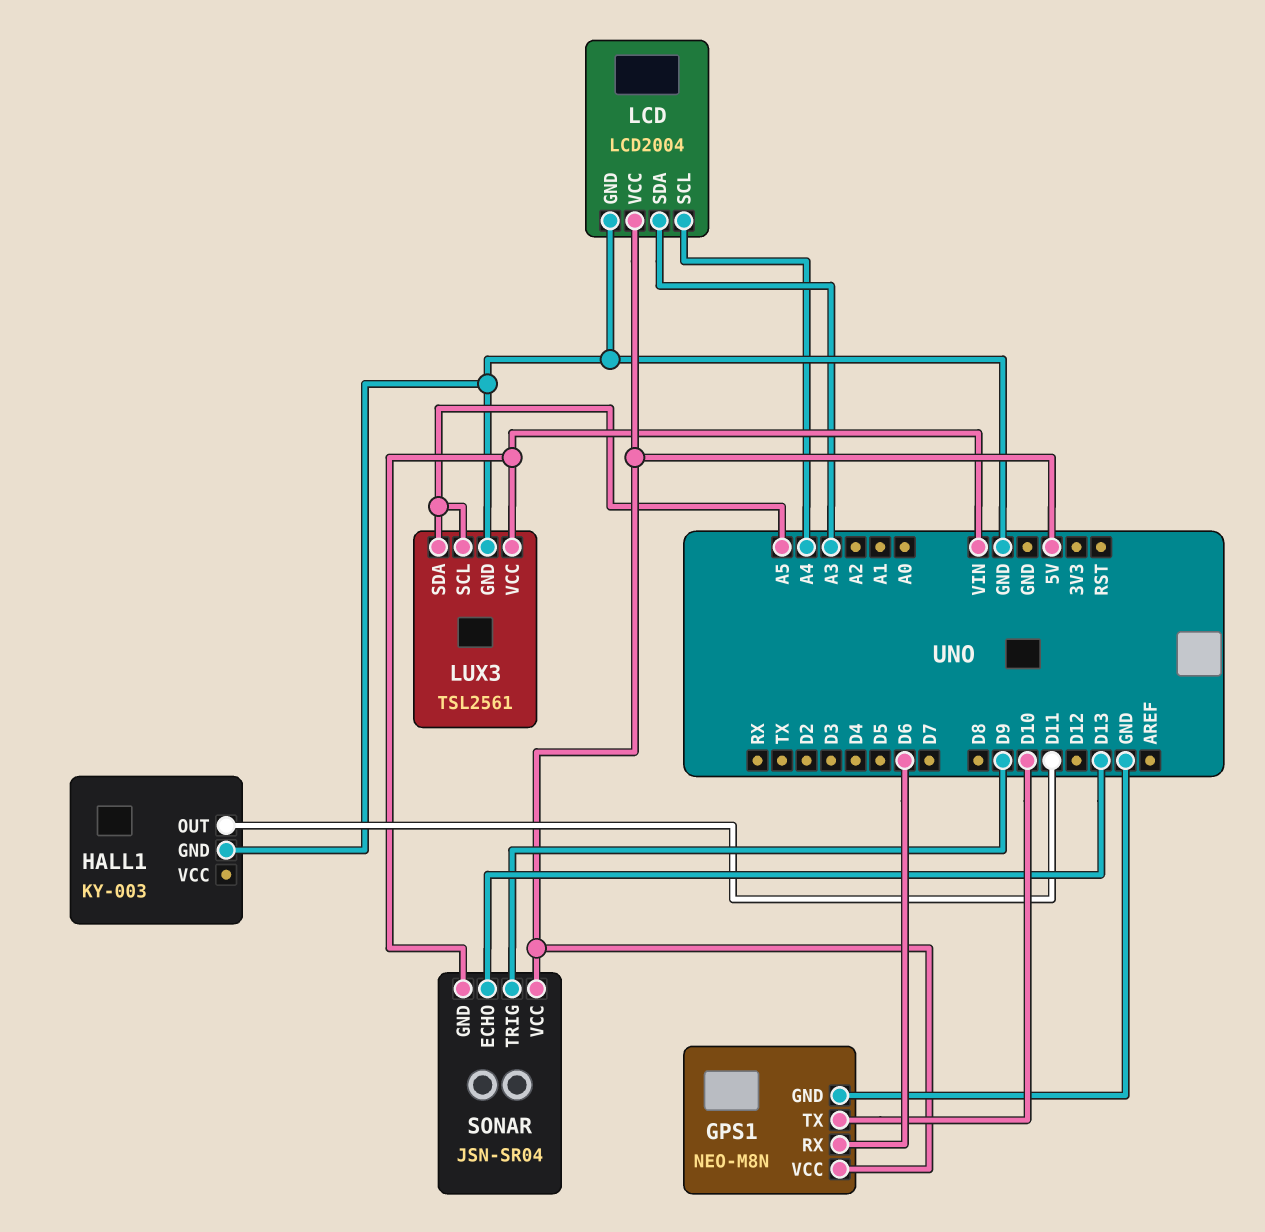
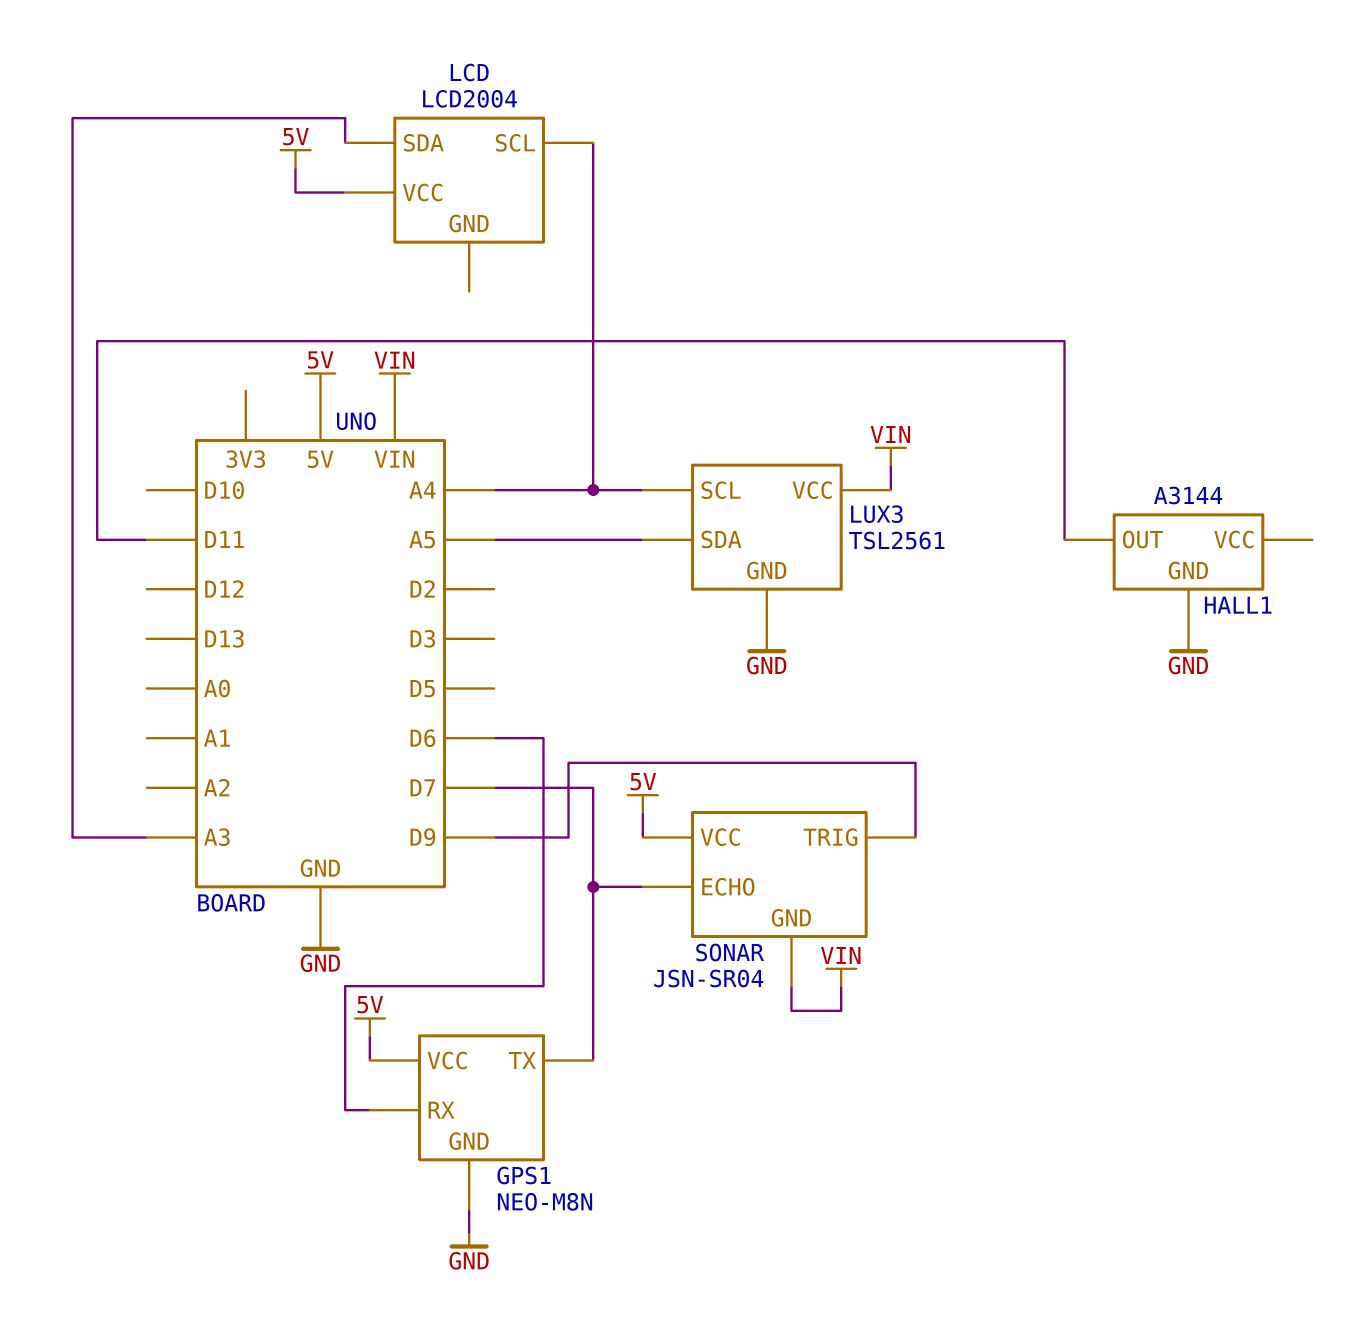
GPS1 pin TX: D10 -> D7
HALL1: KY-003 -> A3144
LCD pin GND: GND -> none
LUX3 pin SCL: A5 -> A4
SONAR pin ECHO: D13 -> D7

